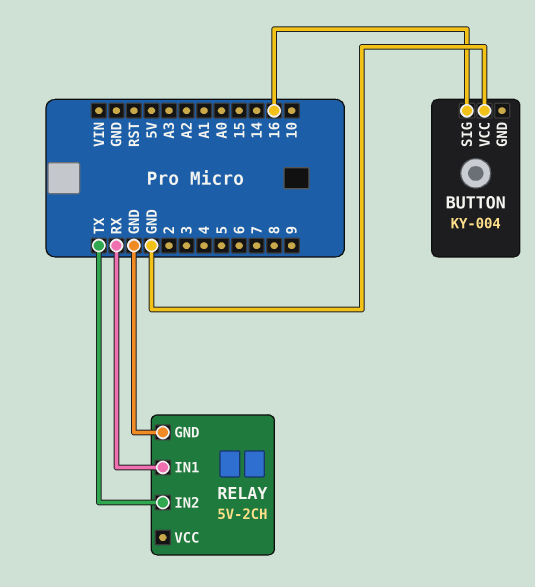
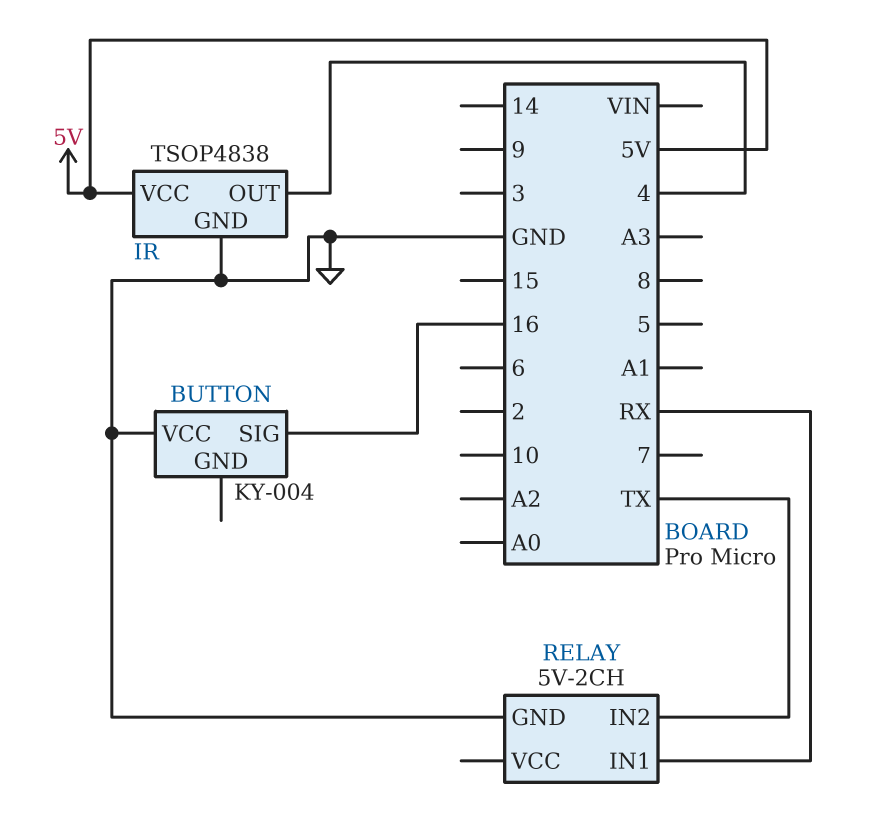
IR: none -> TSOP4838
IR pin GND: none -> GND
IR pin OUT: none -> 4
IR pin VCC: none -> 5V

